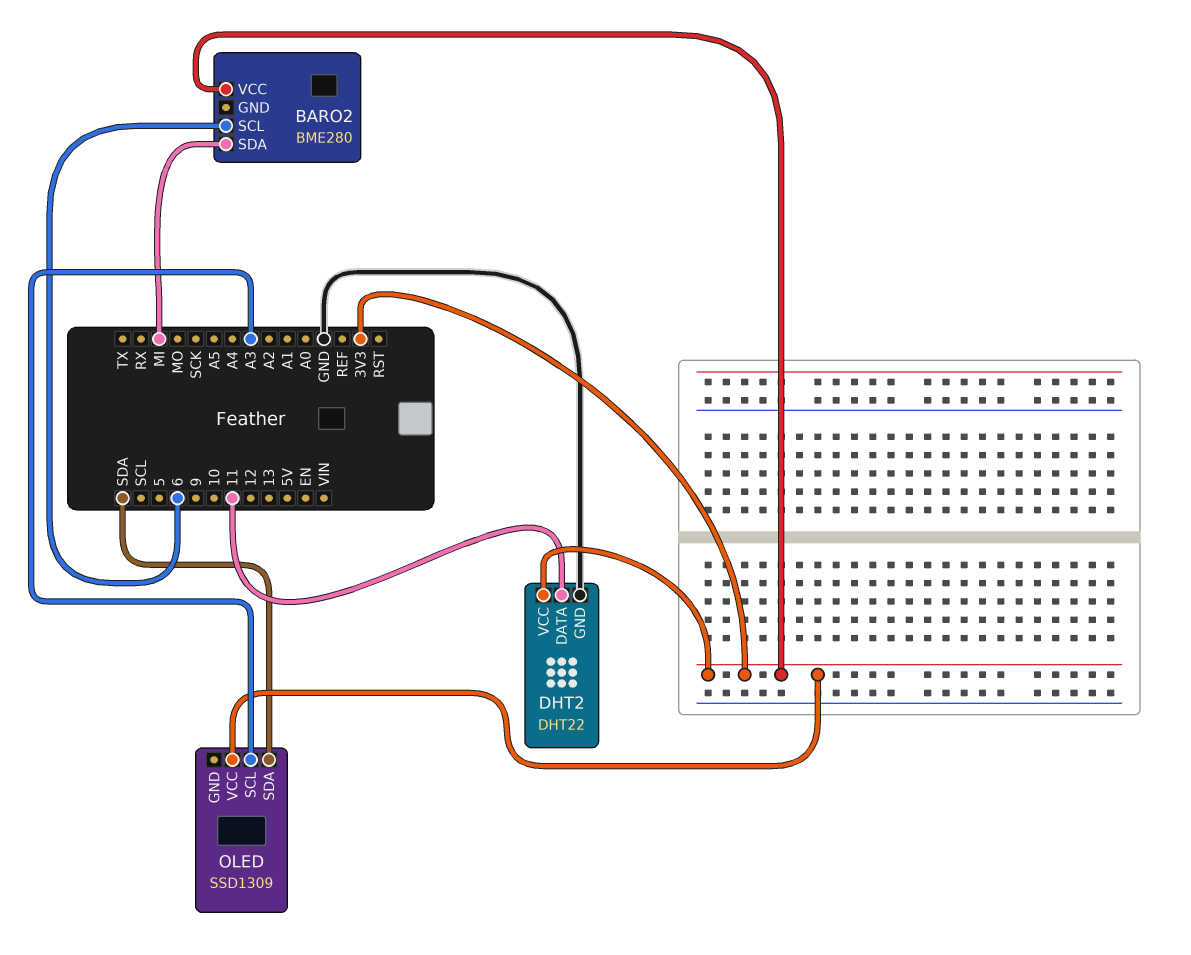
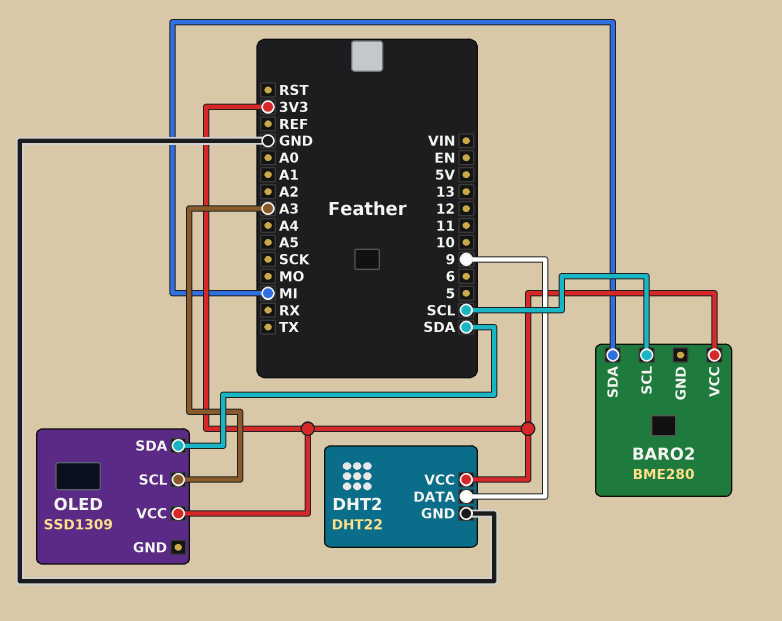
BARO2 pin SCL: 6 -> SCL
DHT2 pin DATA: 11 -> 9

